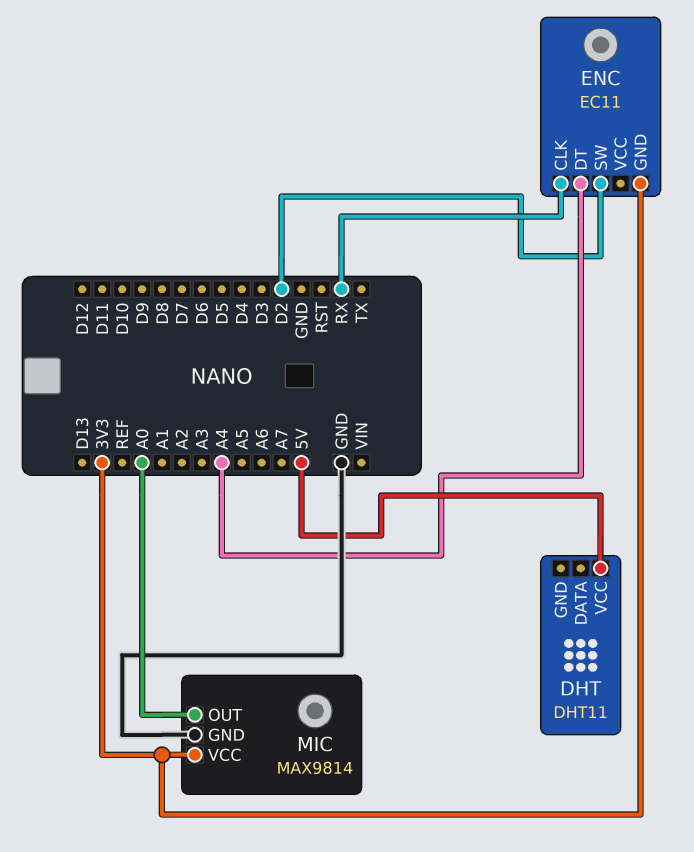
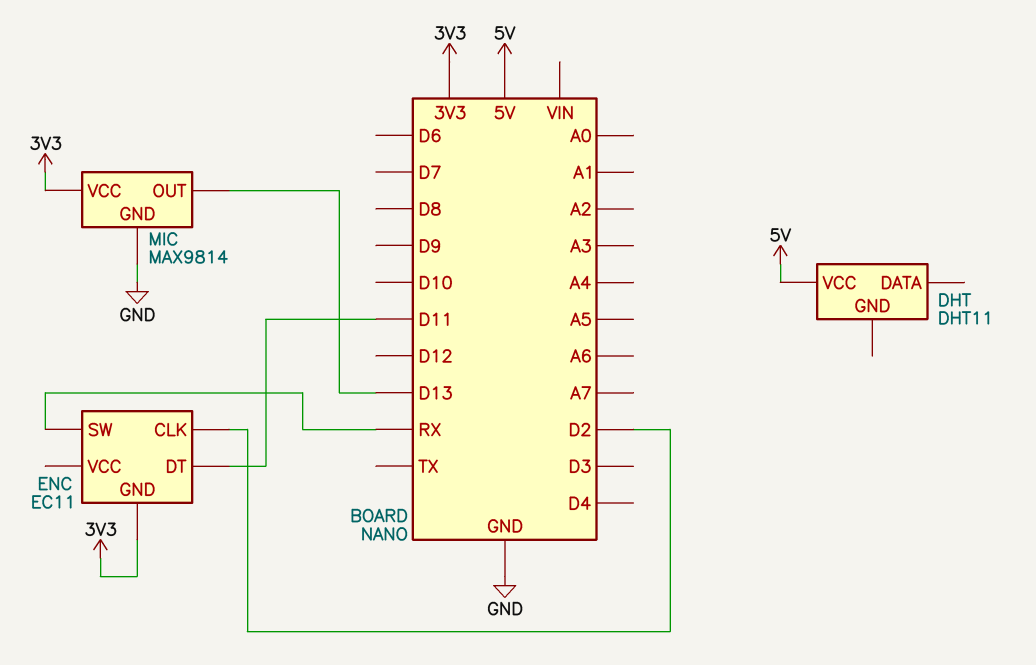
ENC pin CLK: RX -> D2
ENC pin DT: A4 -> D11
ENC pin SW: D2 -> RX
MIC pin OUT: A0 -> D13

